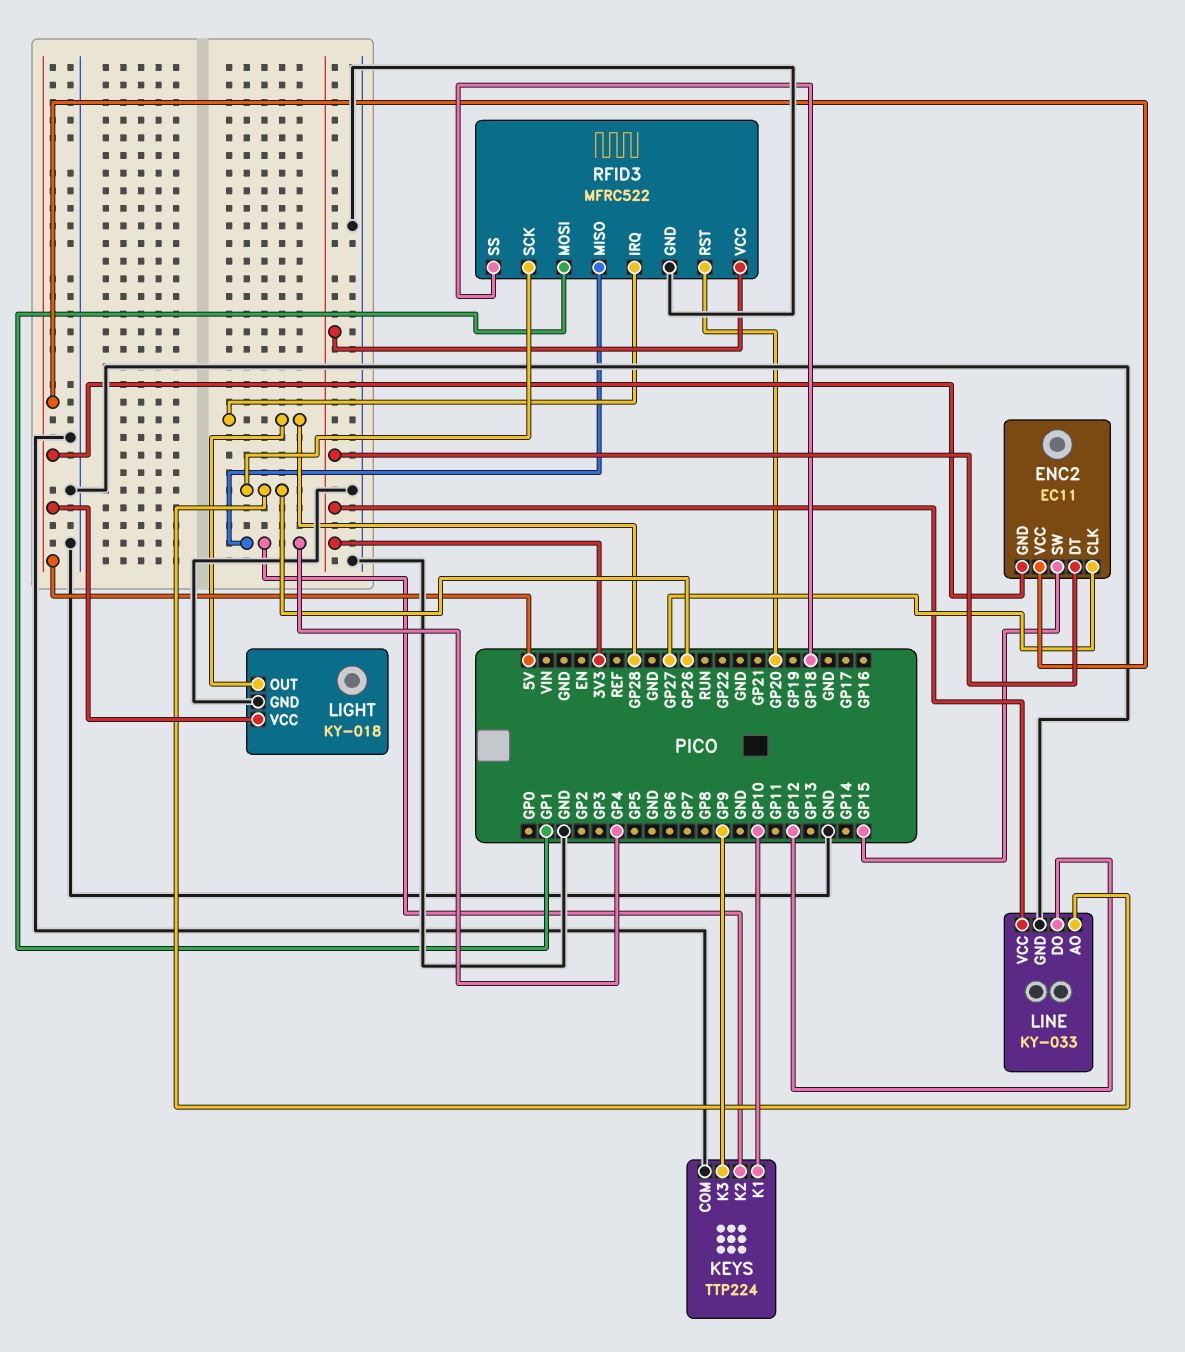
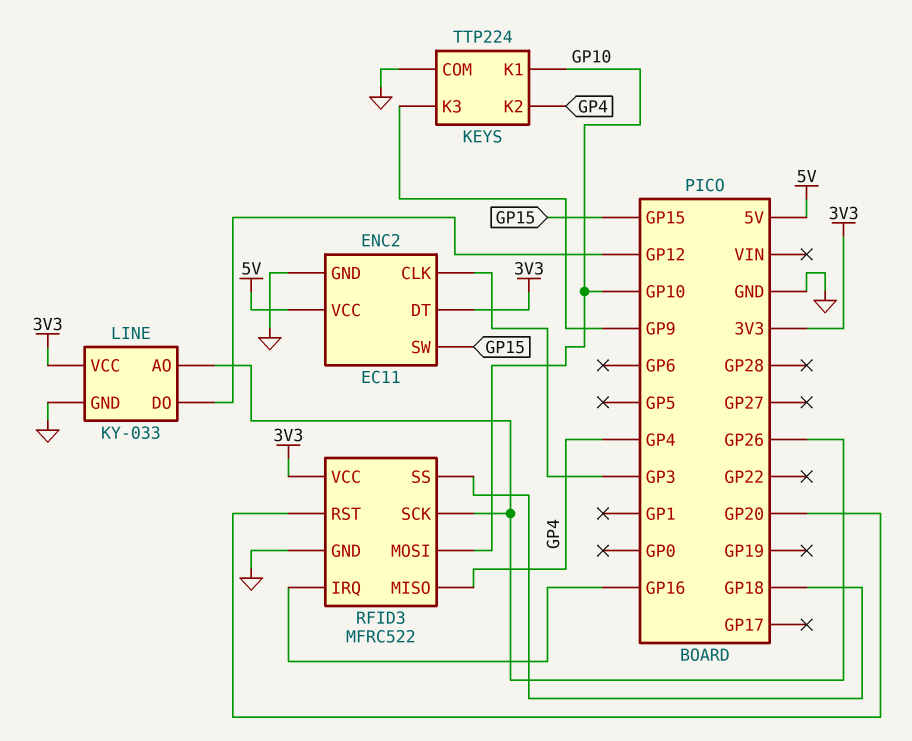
ENC2 pin CLK: GP27 -> GP3
ENC2 pin GND: 5V -> GND
LIGHT: KY-018 -> none
LIGHT pin GND: GND -> none
LIGHT pin OUT: GP28 -> none
LIGHT pin VCC: 5V -> none
RFID3 pin IRQ: GP28 -> GP16
RFID3 pin MOSI: GP1 -> GP10

